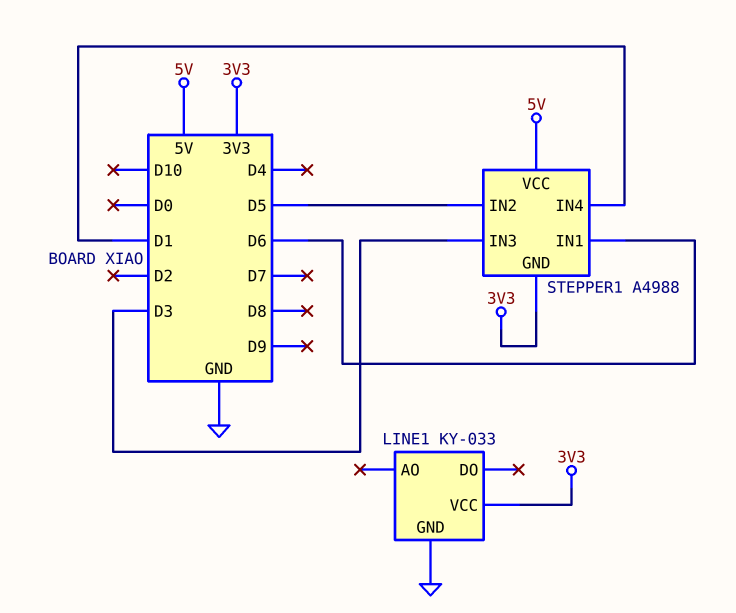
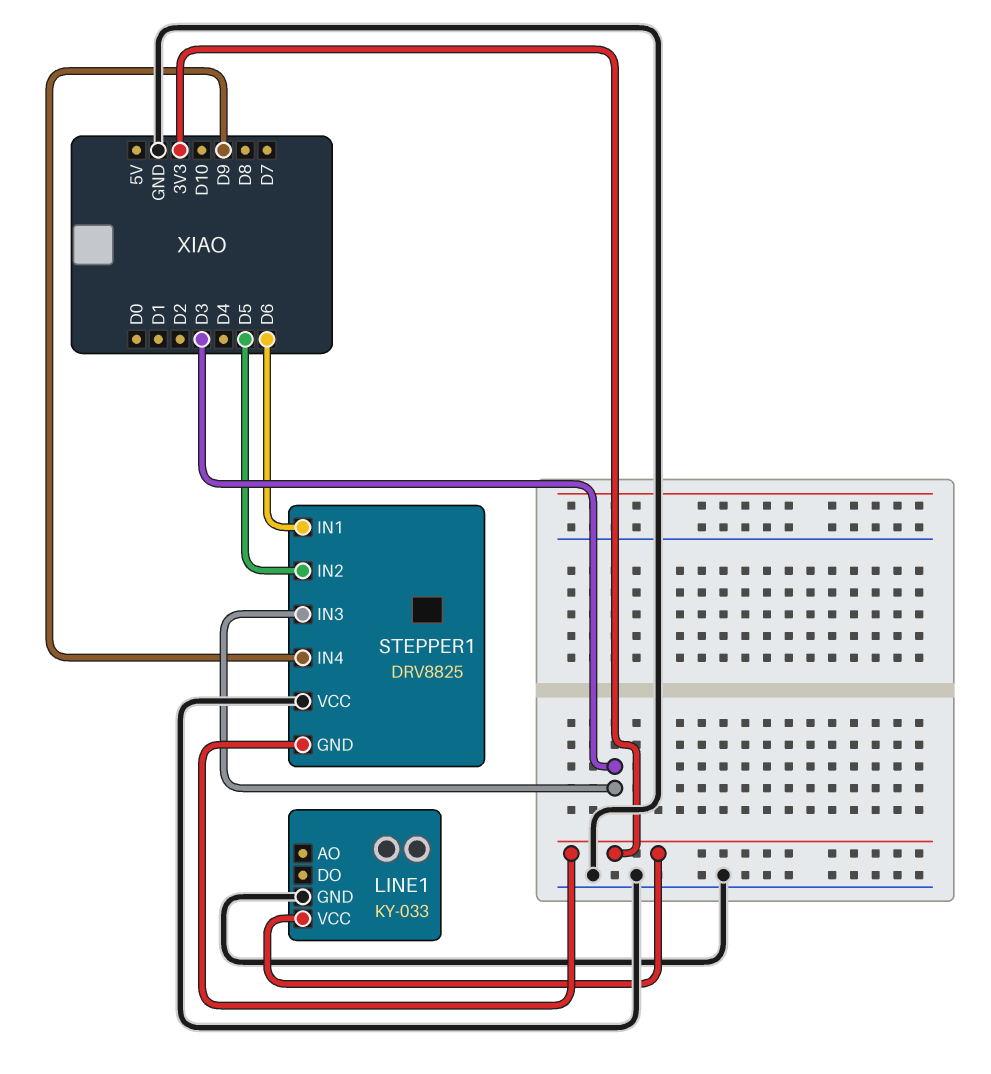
STEPPER1: A4988 -> DRV8825
STEPPER1 pin IN4: D1 -> D9
STEPPER1 pin VCC: 5V -> GND

